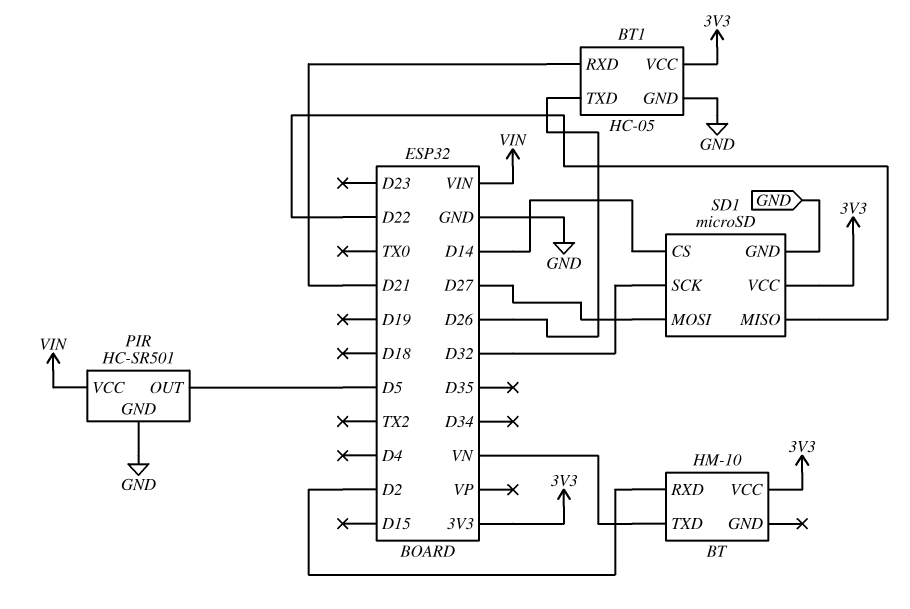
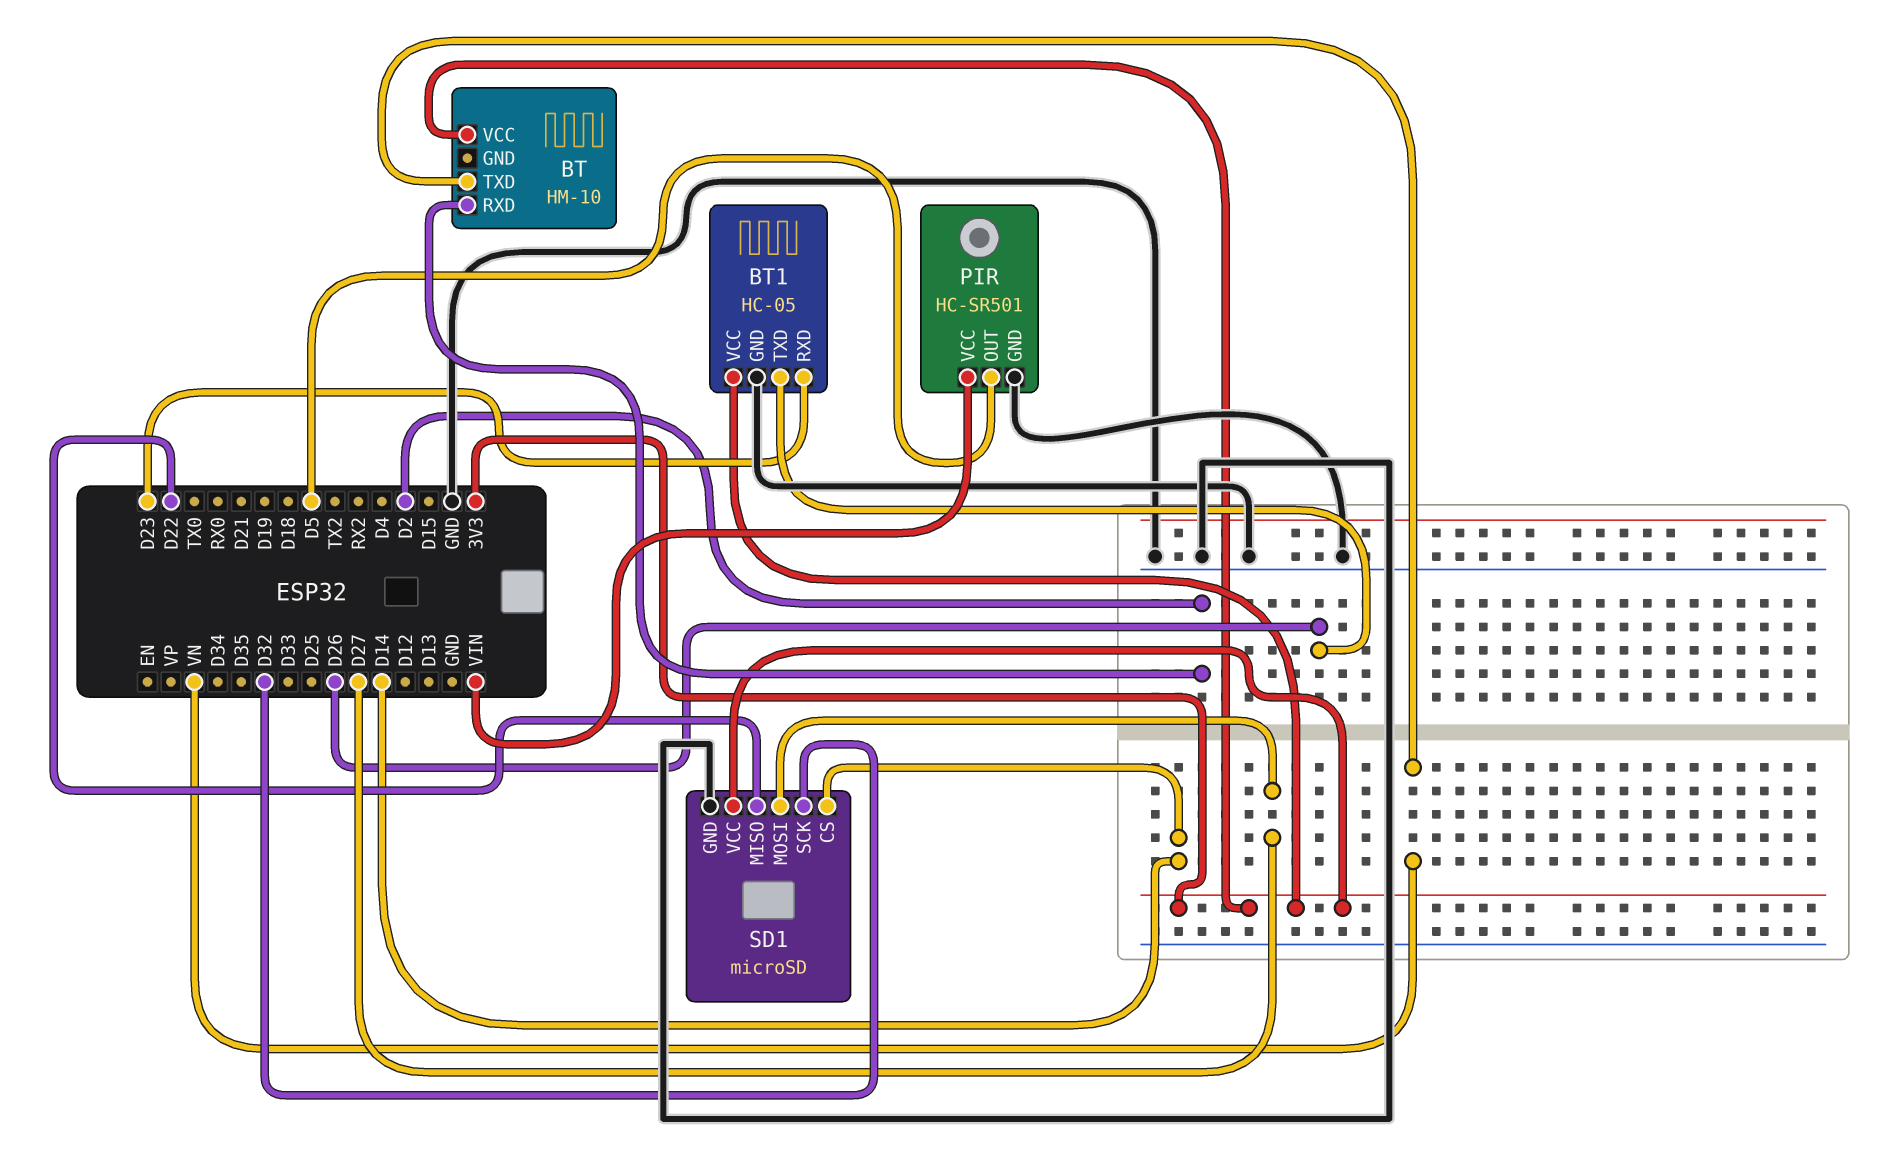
BT1 pin RXD: D21 -> D23

